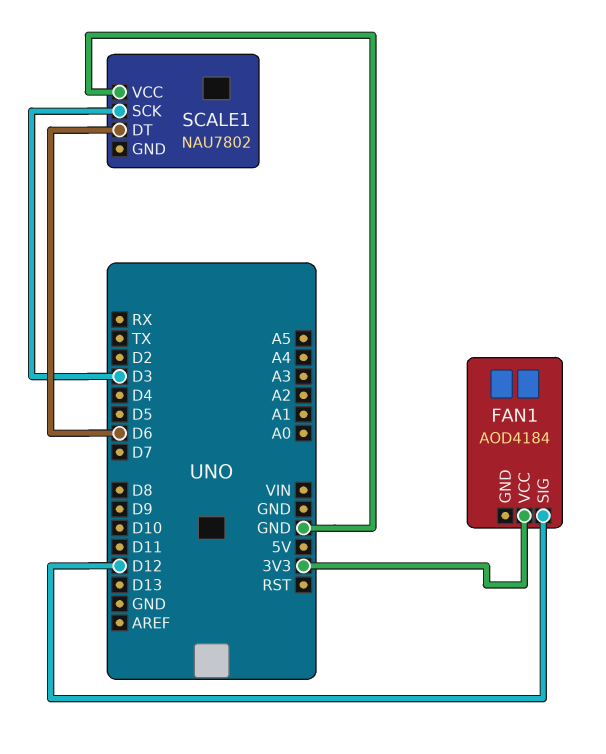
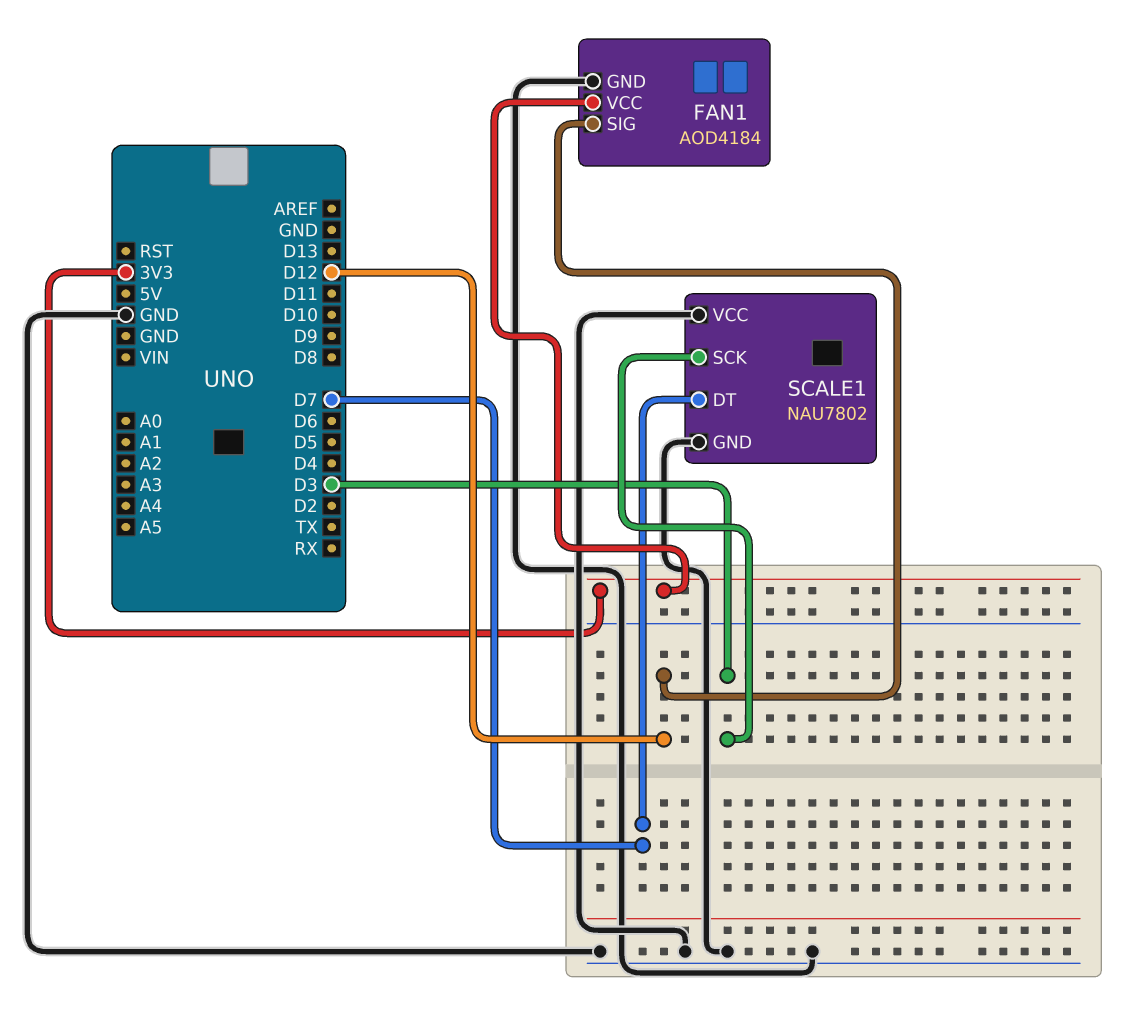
FAN1 pin GND: none -> GND
SCALE1 pin DT: D6 -> D7
SCALE1 pin GND: none -> GND

